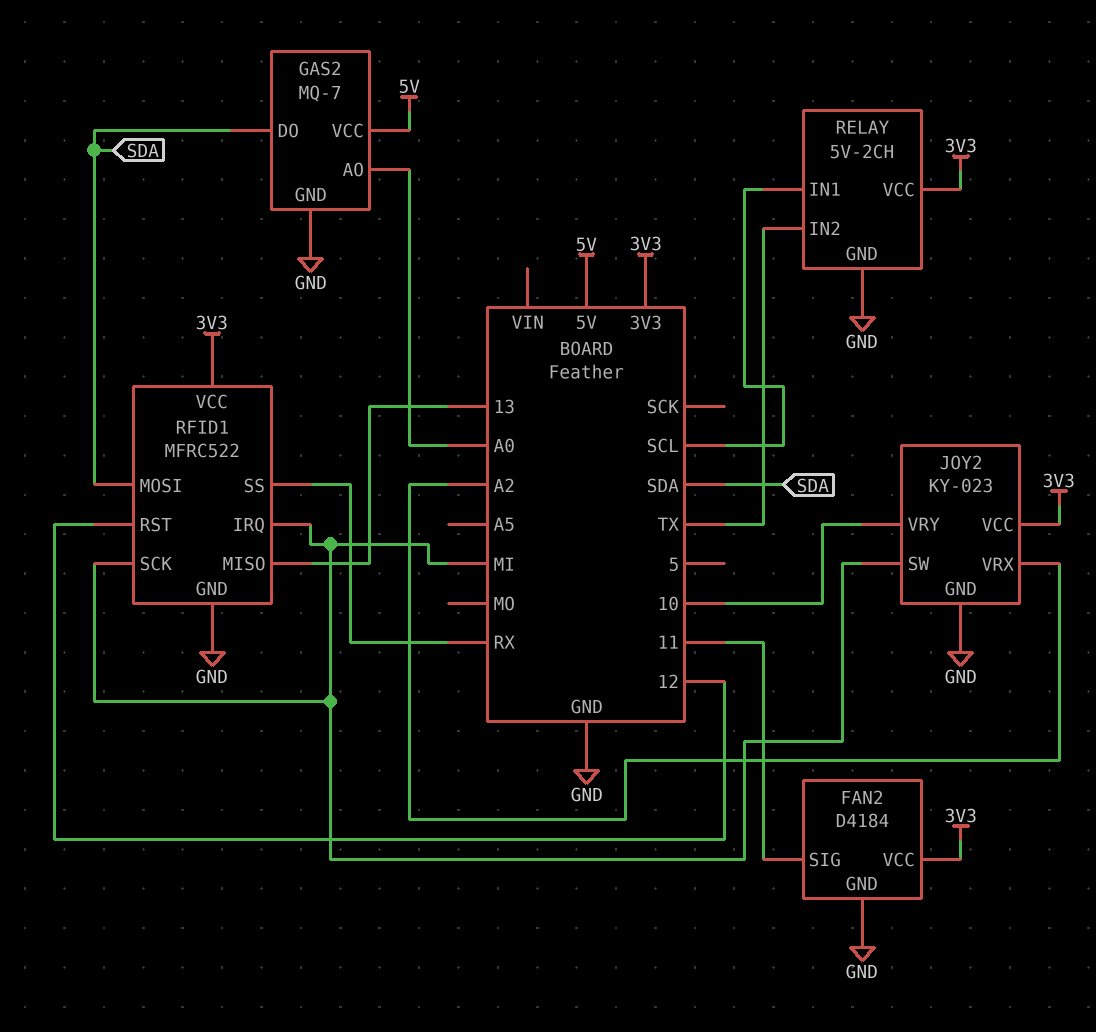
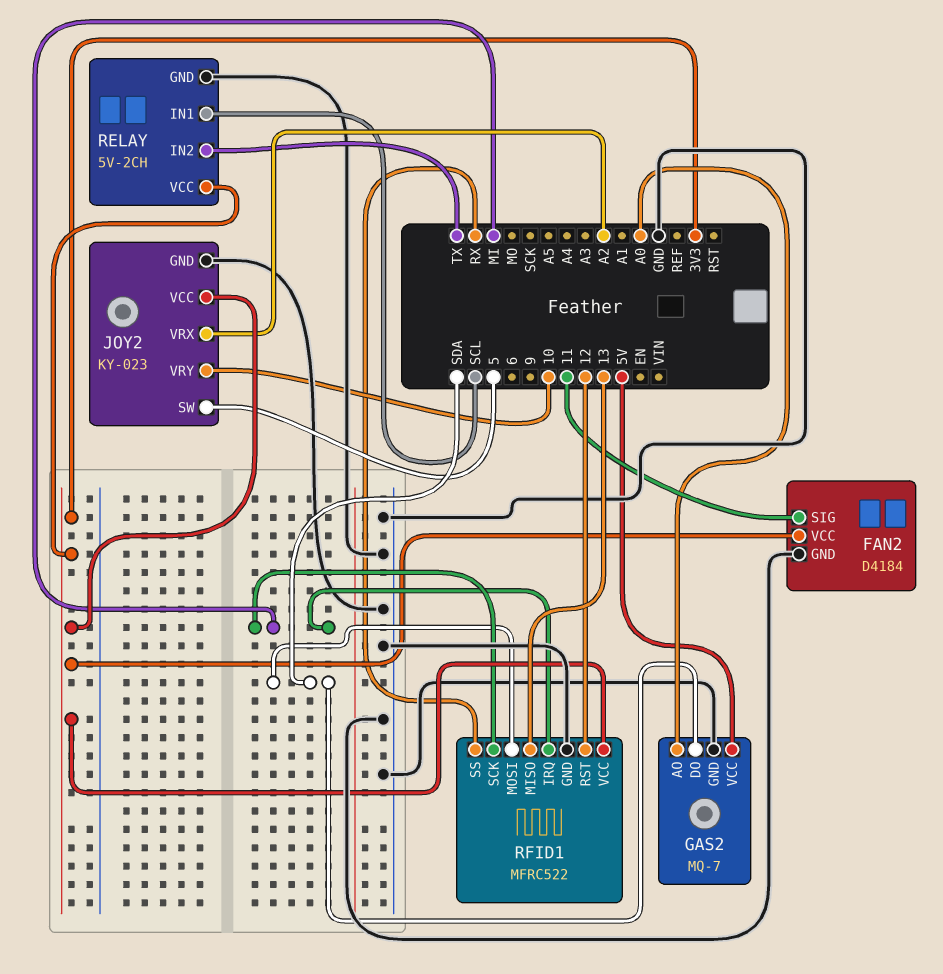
JOY2 pin SW: MI -> 5

